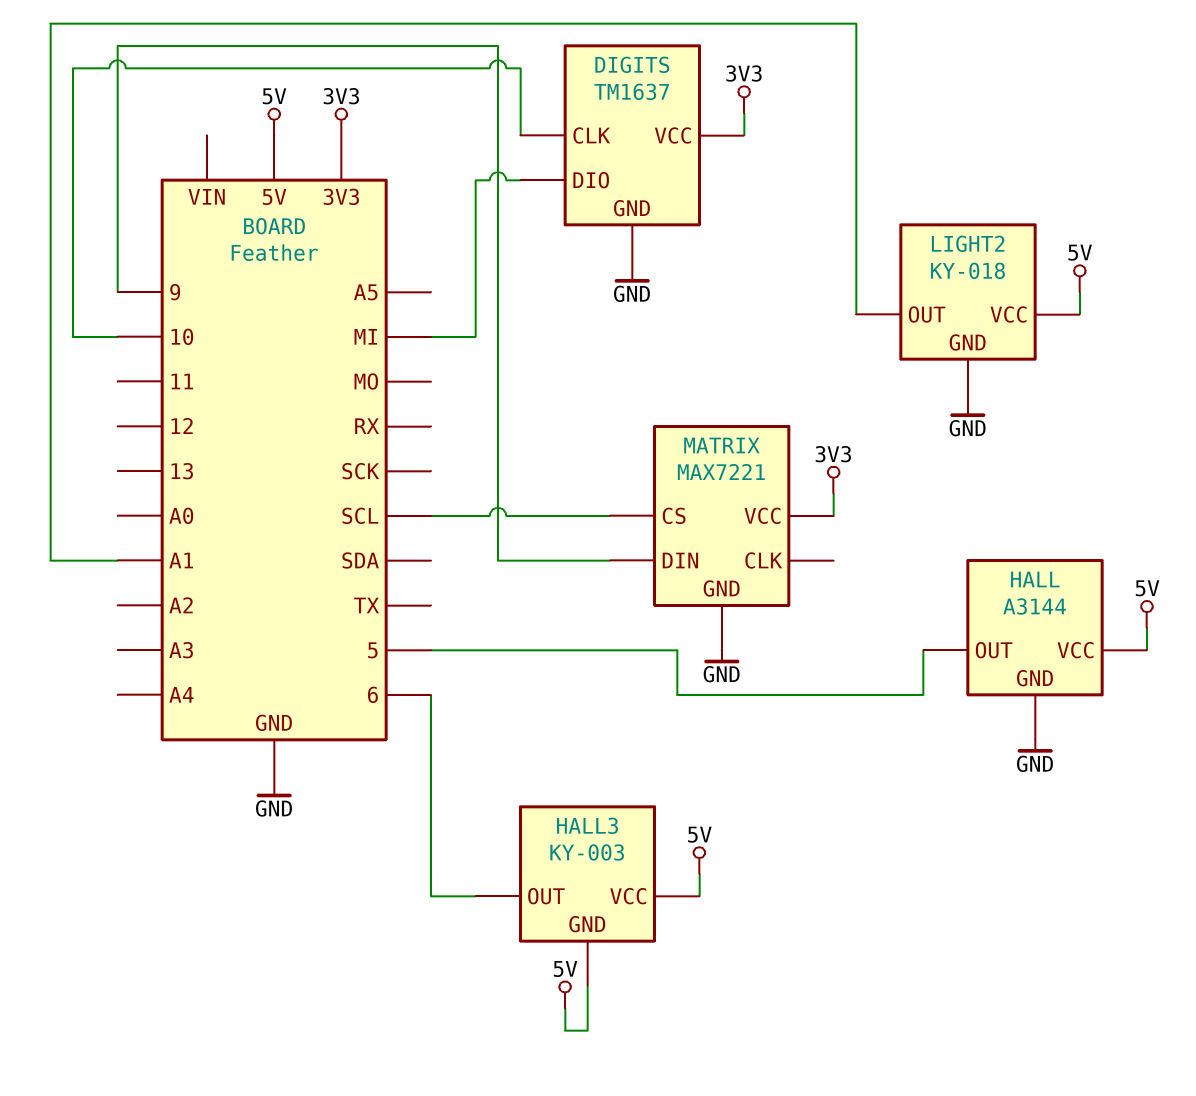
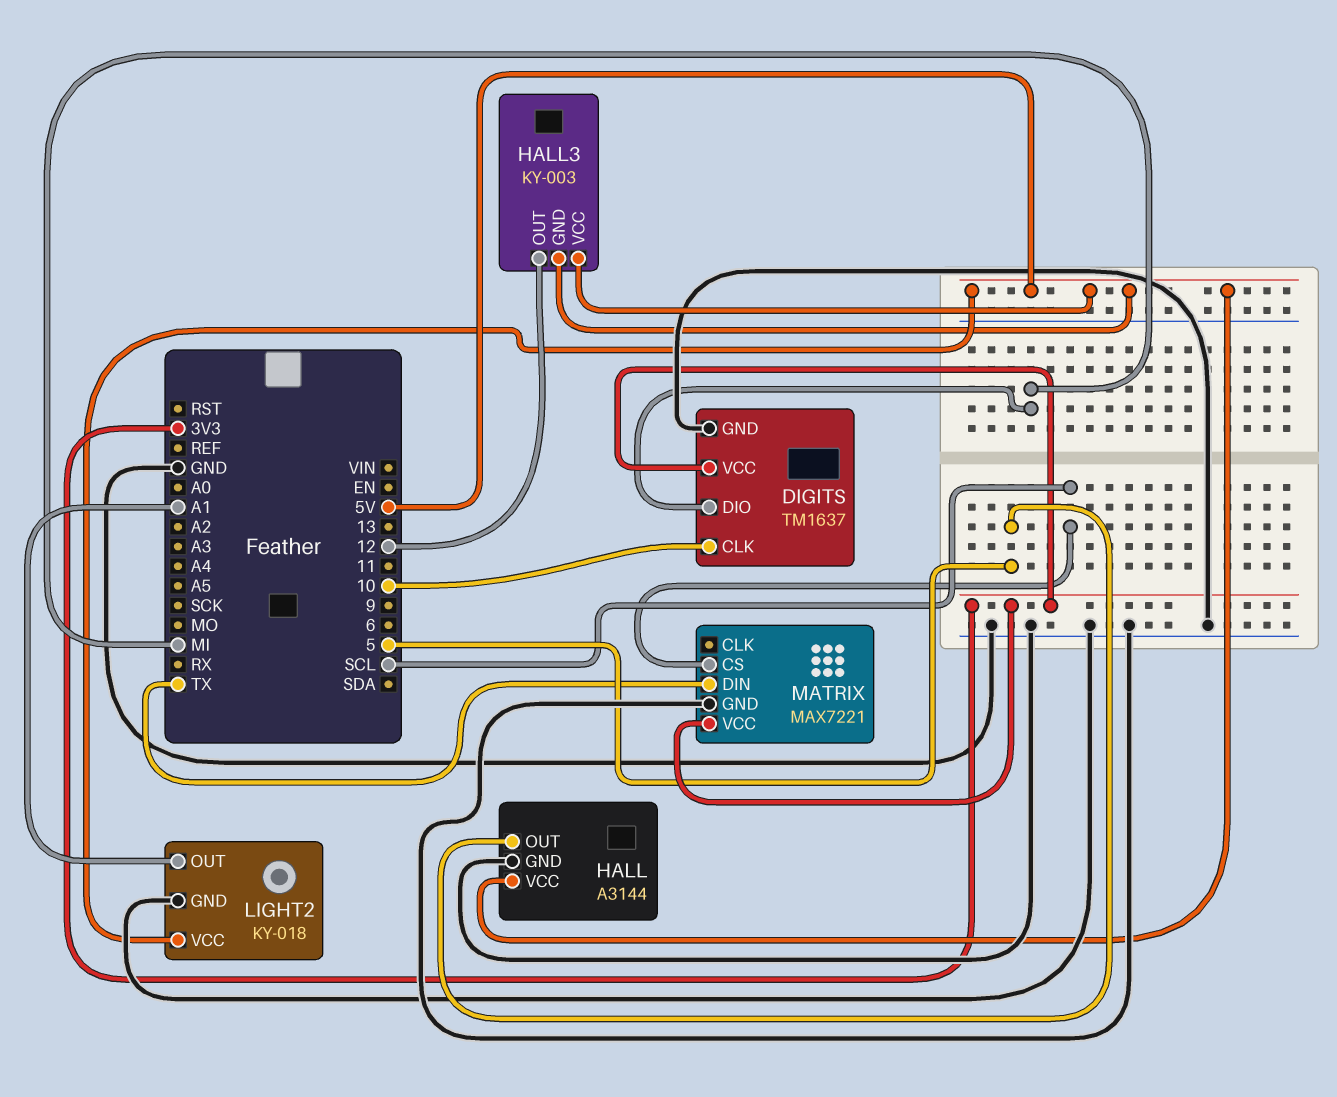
HALL3 pin OUT: 6 -> 12
MATRIX pin DIN: 9 -> TX

